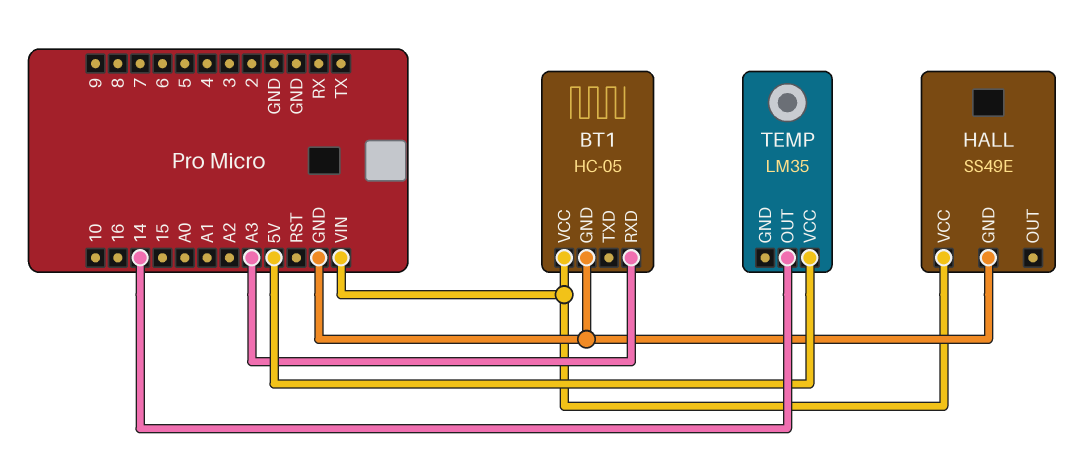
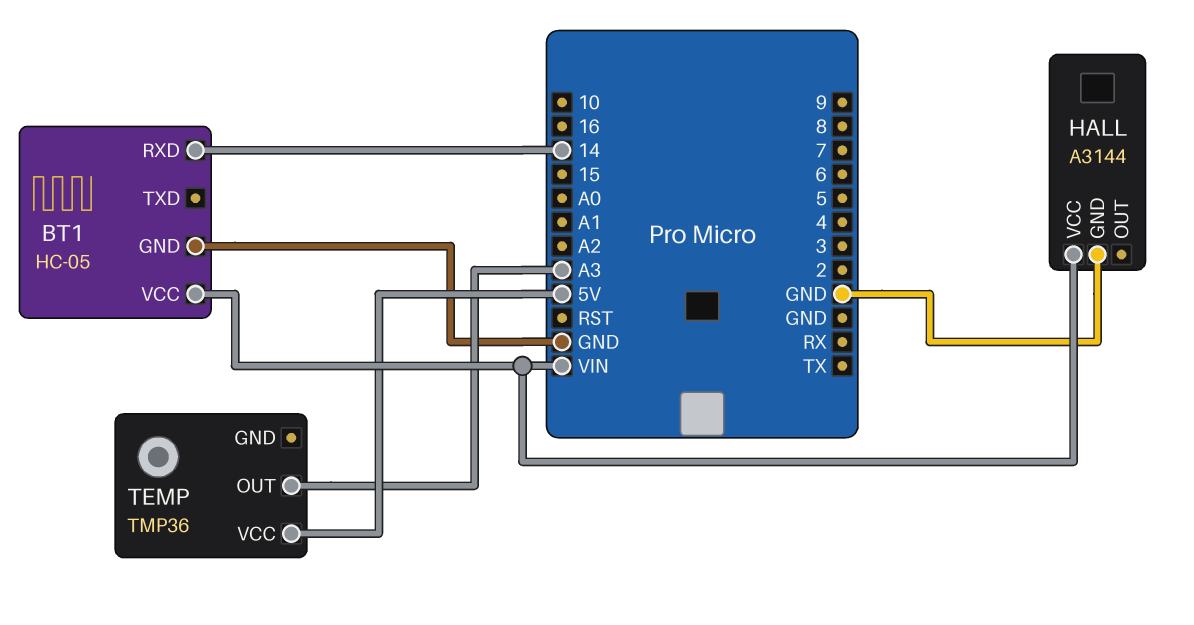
BT1 pin RXD: A3 -> 14
HALL: SS49E -> A3144
TEMP: LM35 -> TMP36
TEMP pin OUT: 14 -> A3

